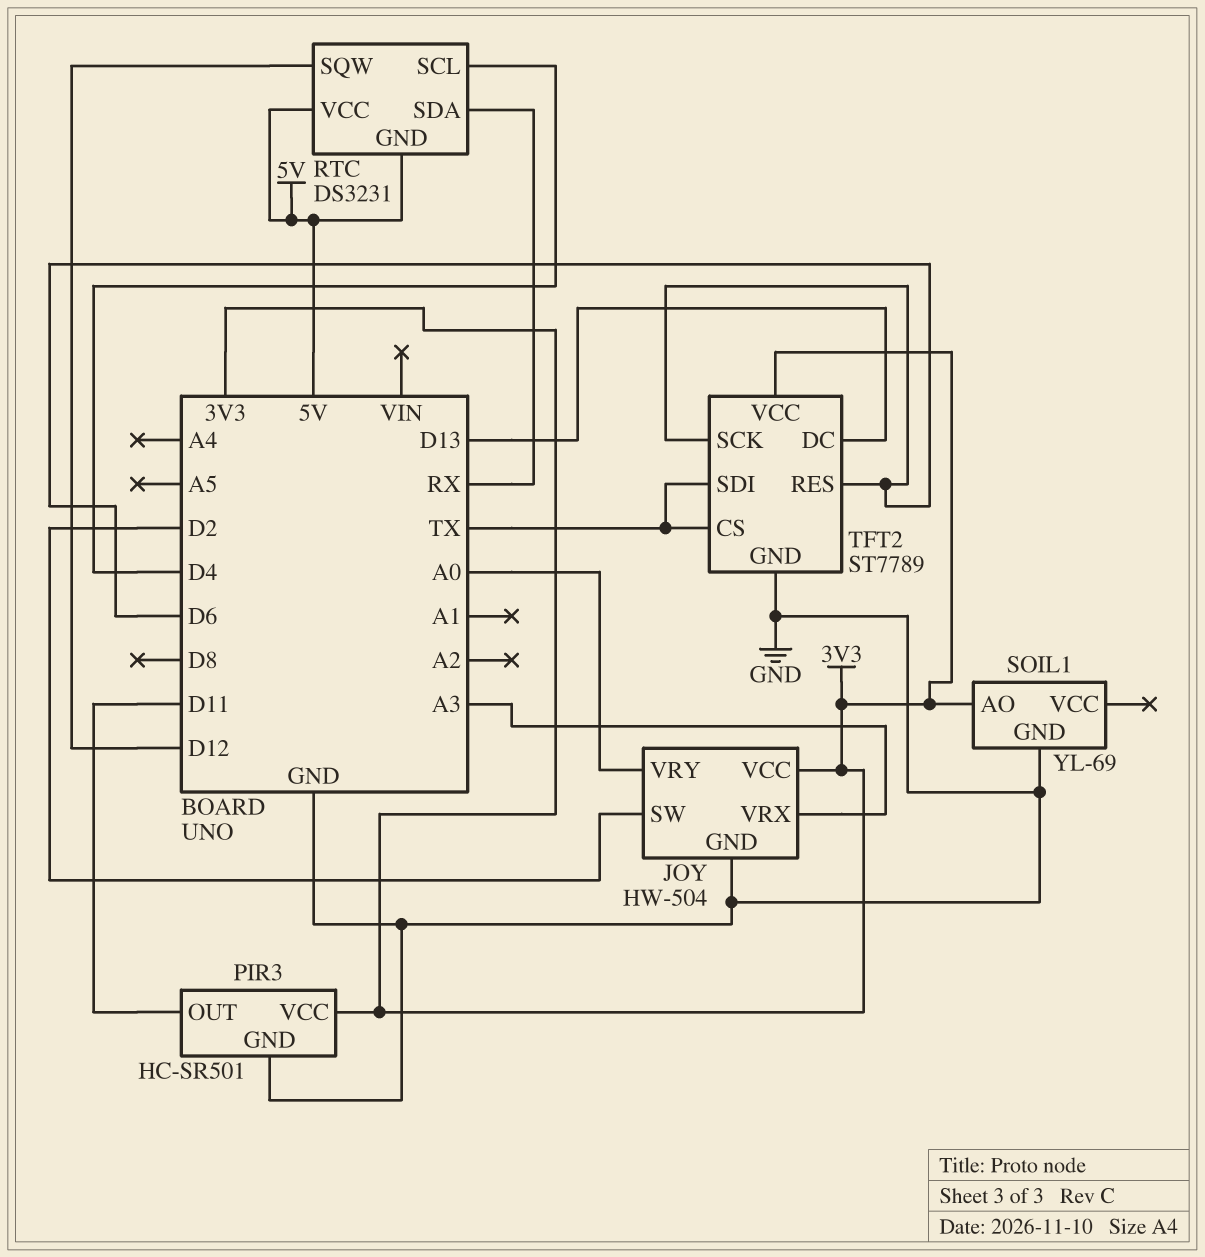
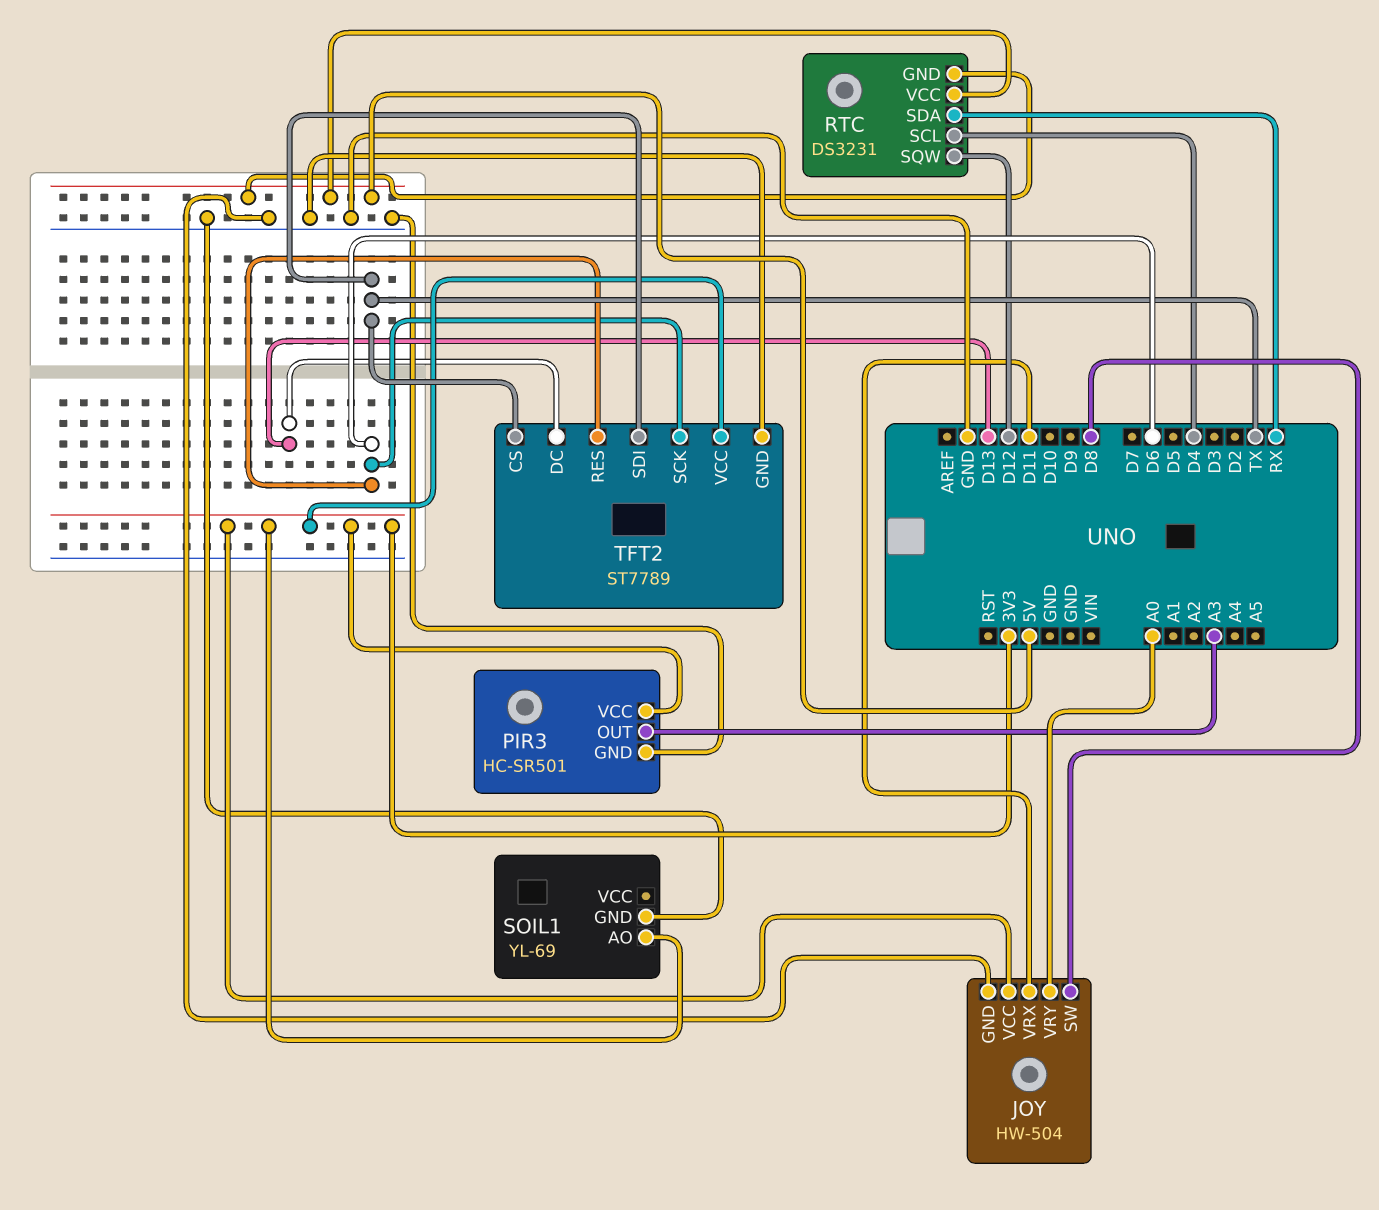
JOY pin SW: D2 -> D8
JOY pin VRX: A3 -> D11
PIR3 pin OUT: D11 -> A3

